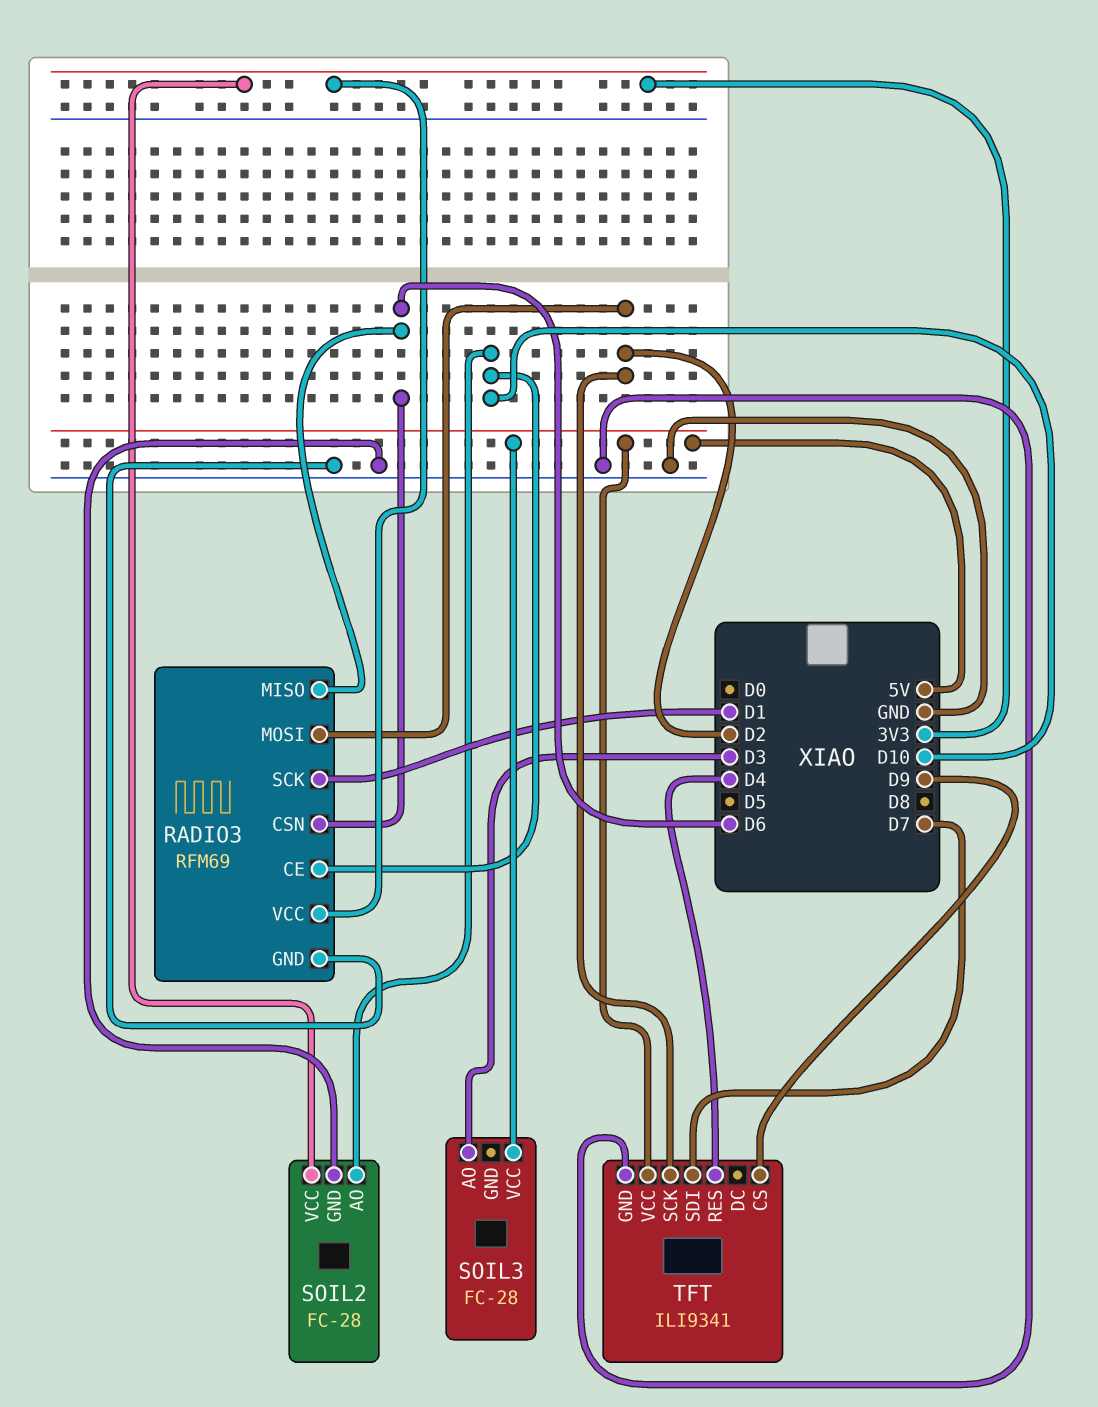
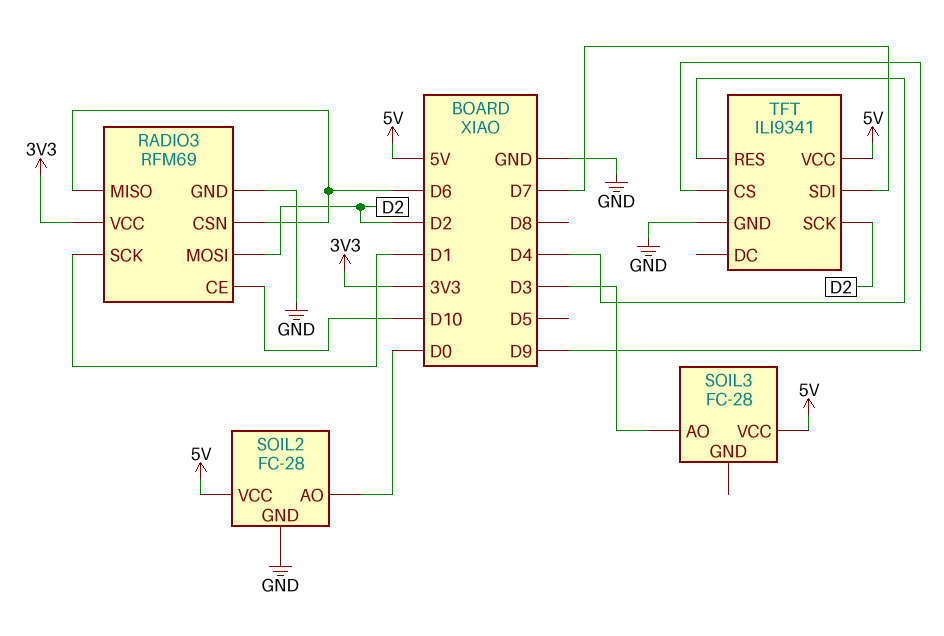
SOIL2 pin AO: D10 -> D0
SOIL2 pin VCC: 3V3 -> 5V

